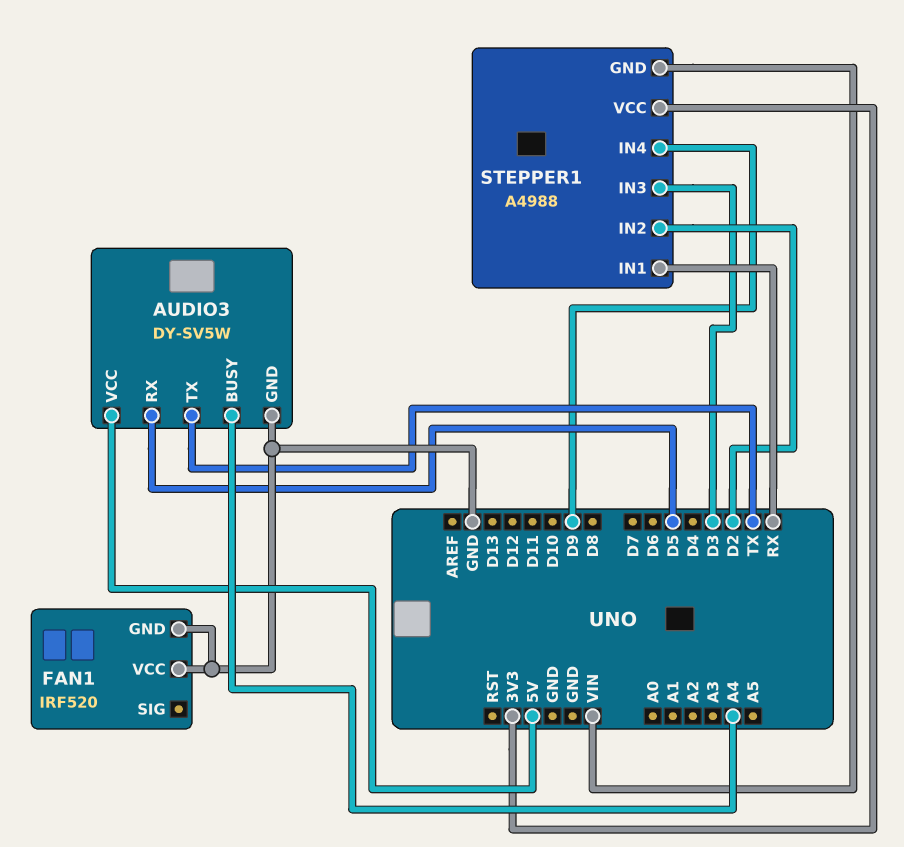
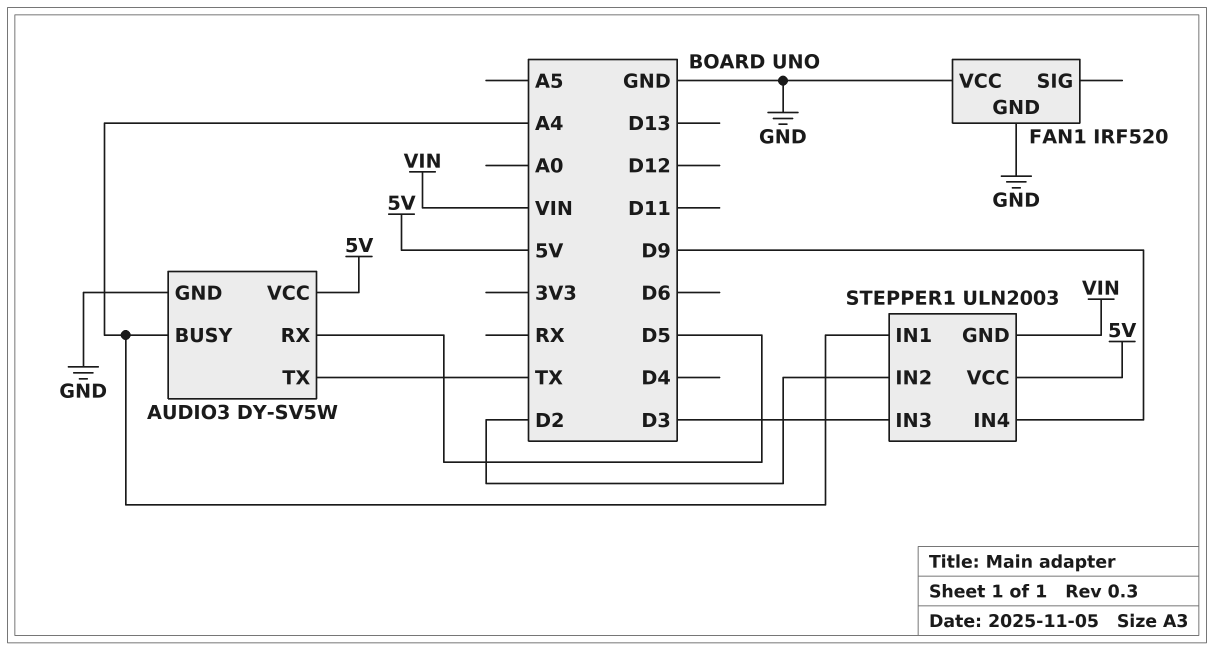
STEPPER1: A4988 -> ULN2003
STEPPER1 pin IN1: RX -> A4
STEPPER1 pin VCC: 3V3 -> 5V

